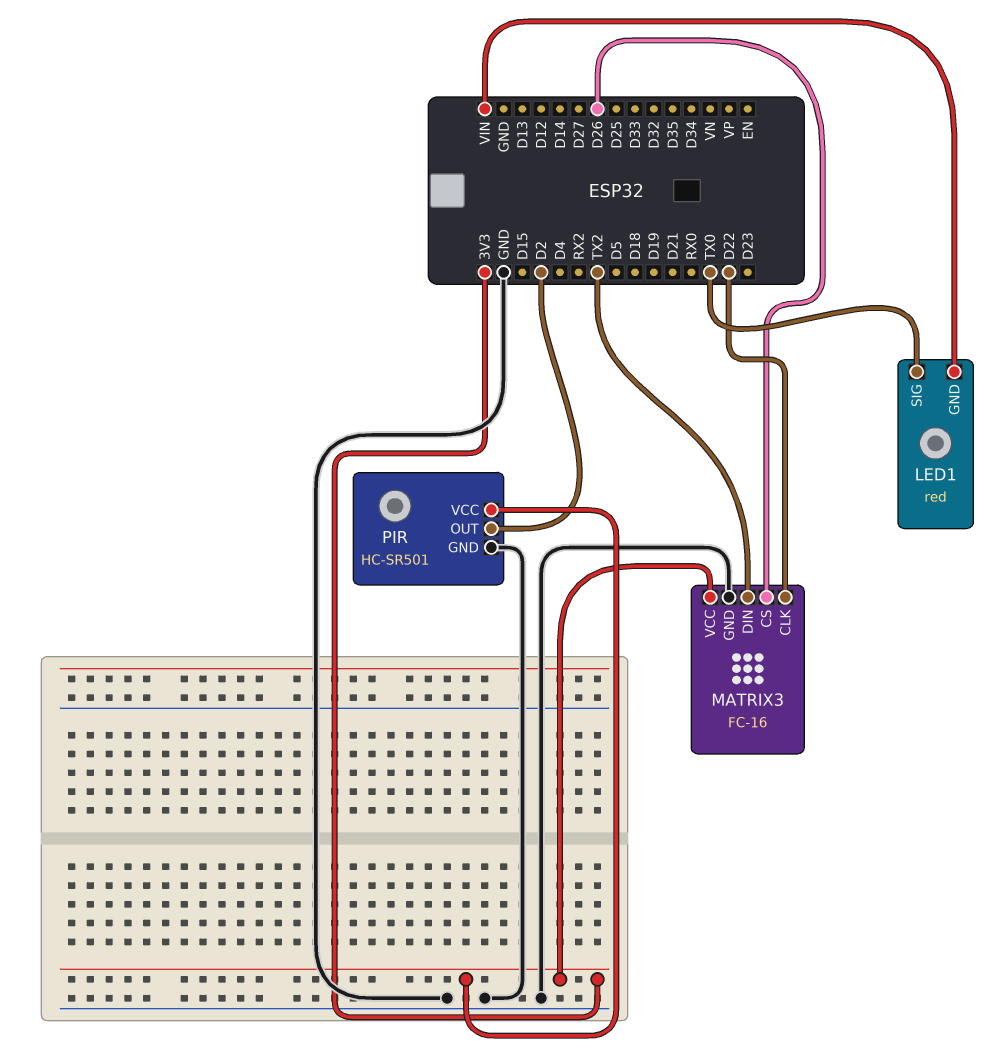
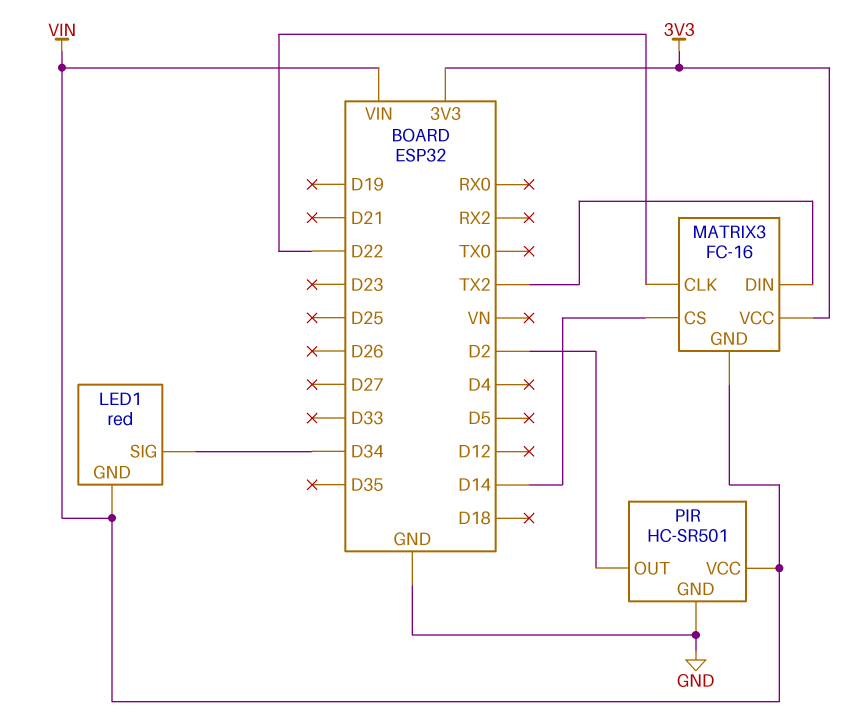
LED1 pin SIG: TX0 -> D34
MATRIX3 pin CS: D26 -> D14
MATRIX3 pin GND: GND -> VIN
PIR pin VCC: 3V3 -> VIN

